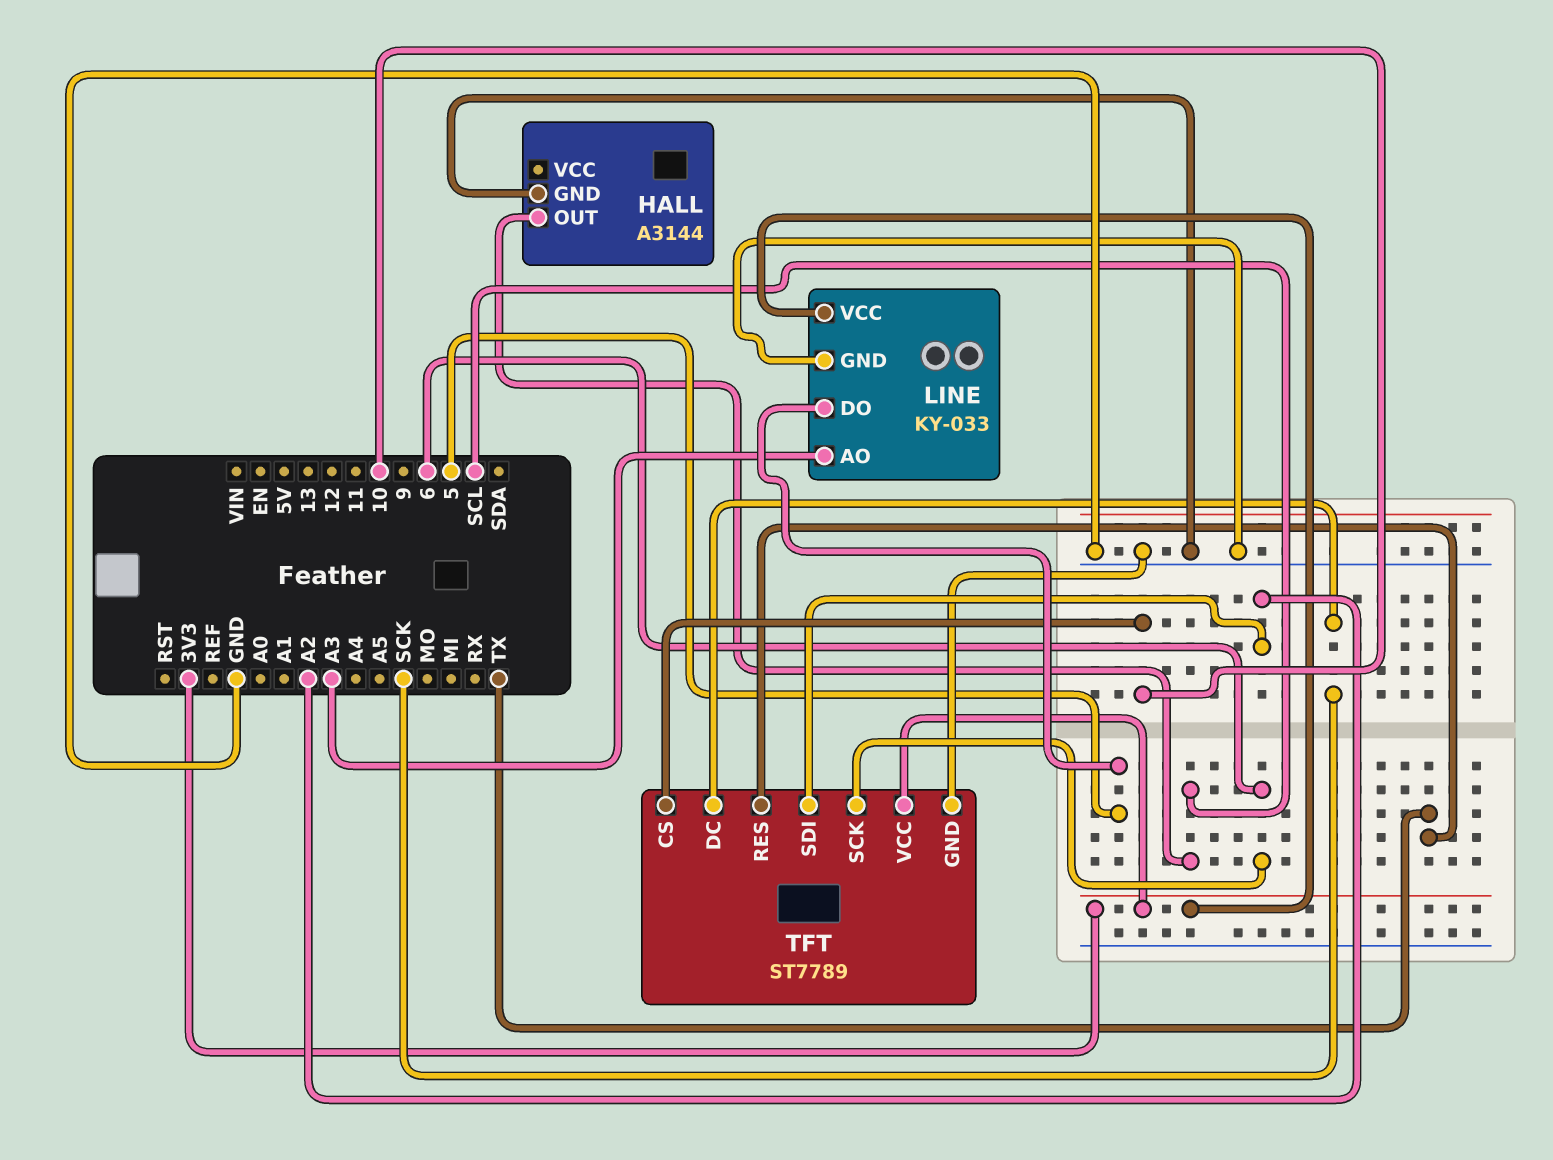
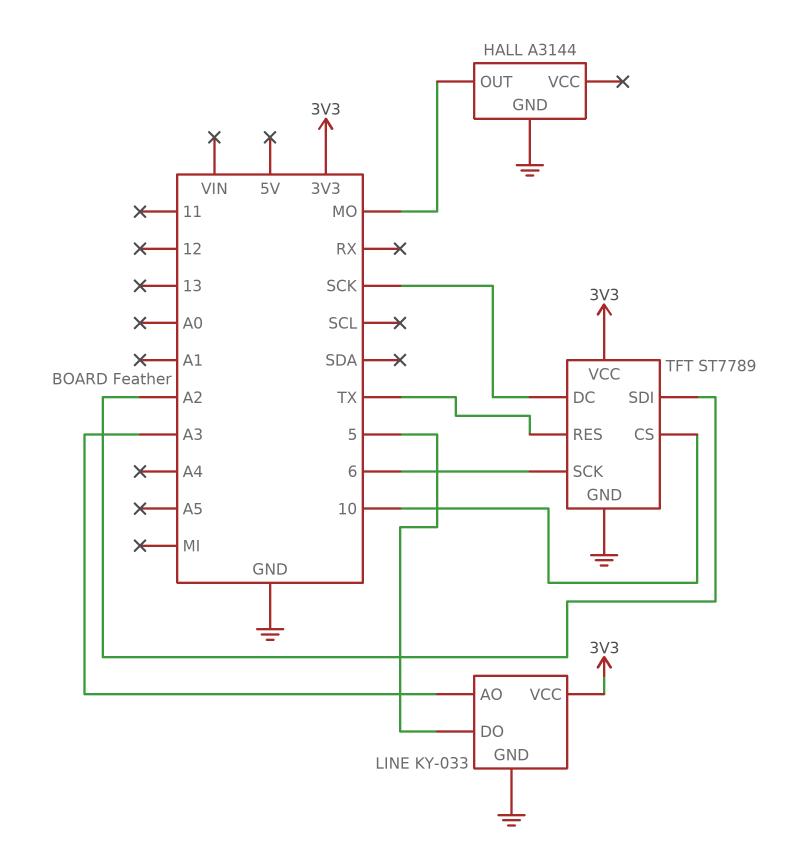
HALL pin OUT: SCL -> MO

